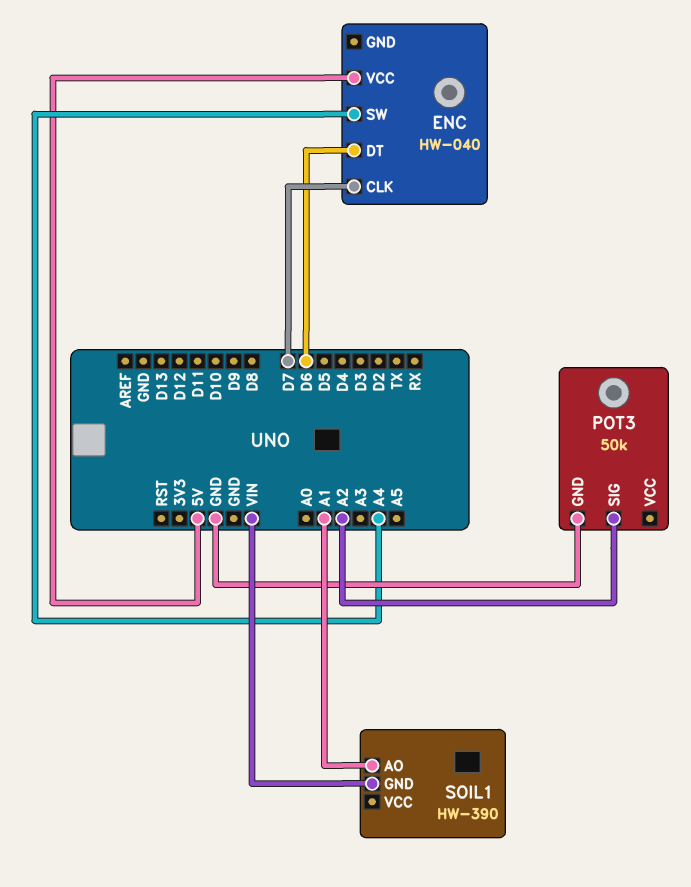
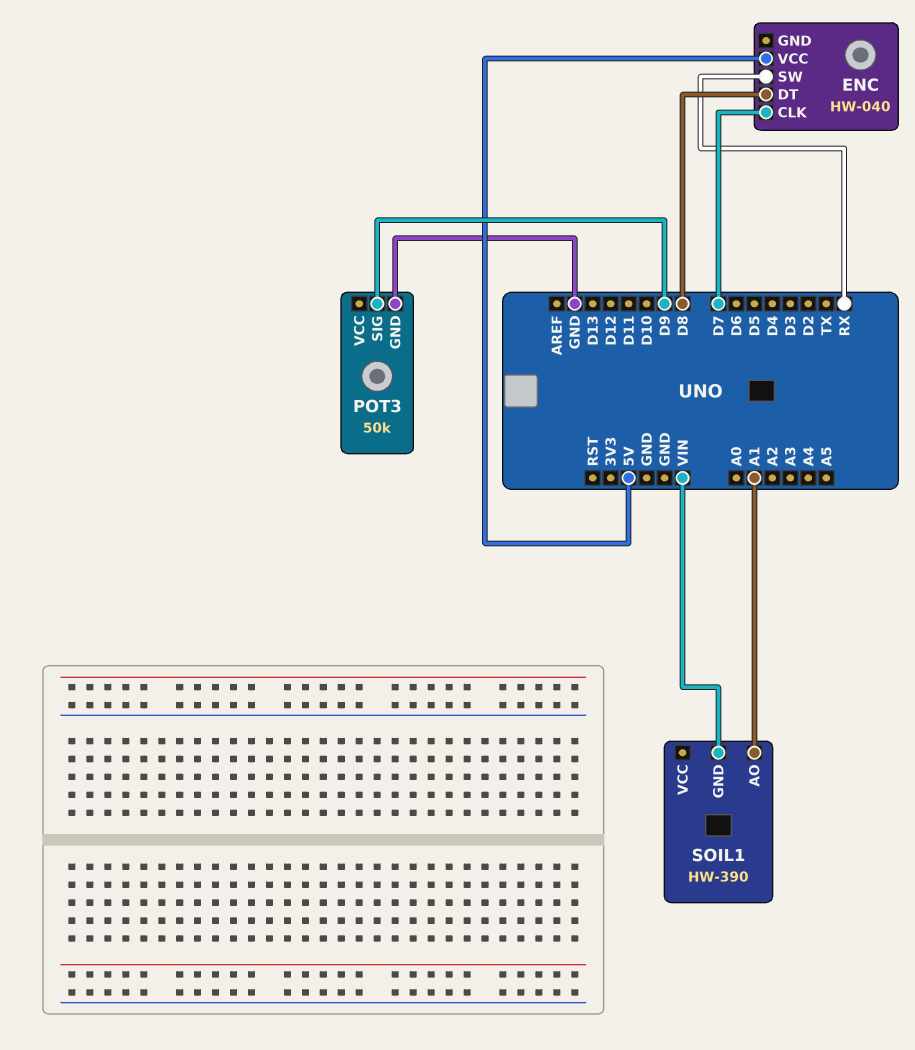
ENC pin DT: D6 -> D8
ENC pin SW: A4 -> RX
POT3 pin SIG: A2 -> D9

